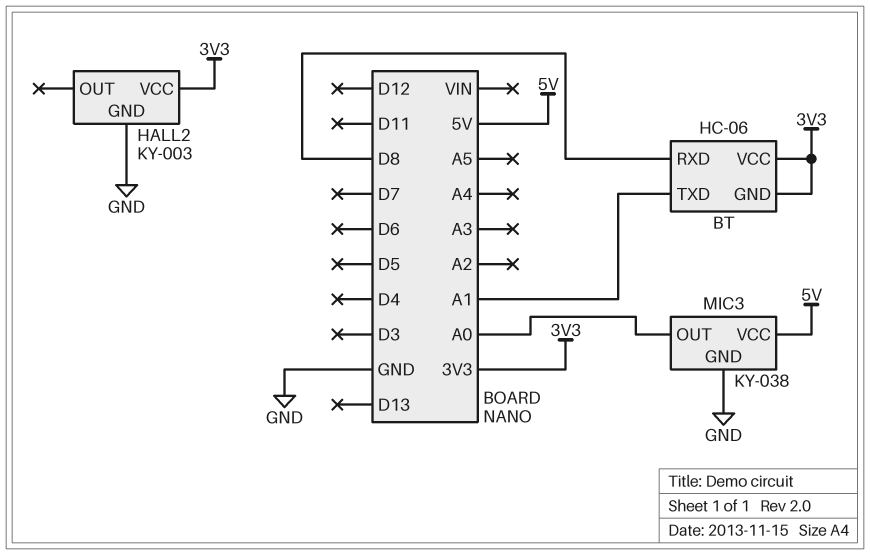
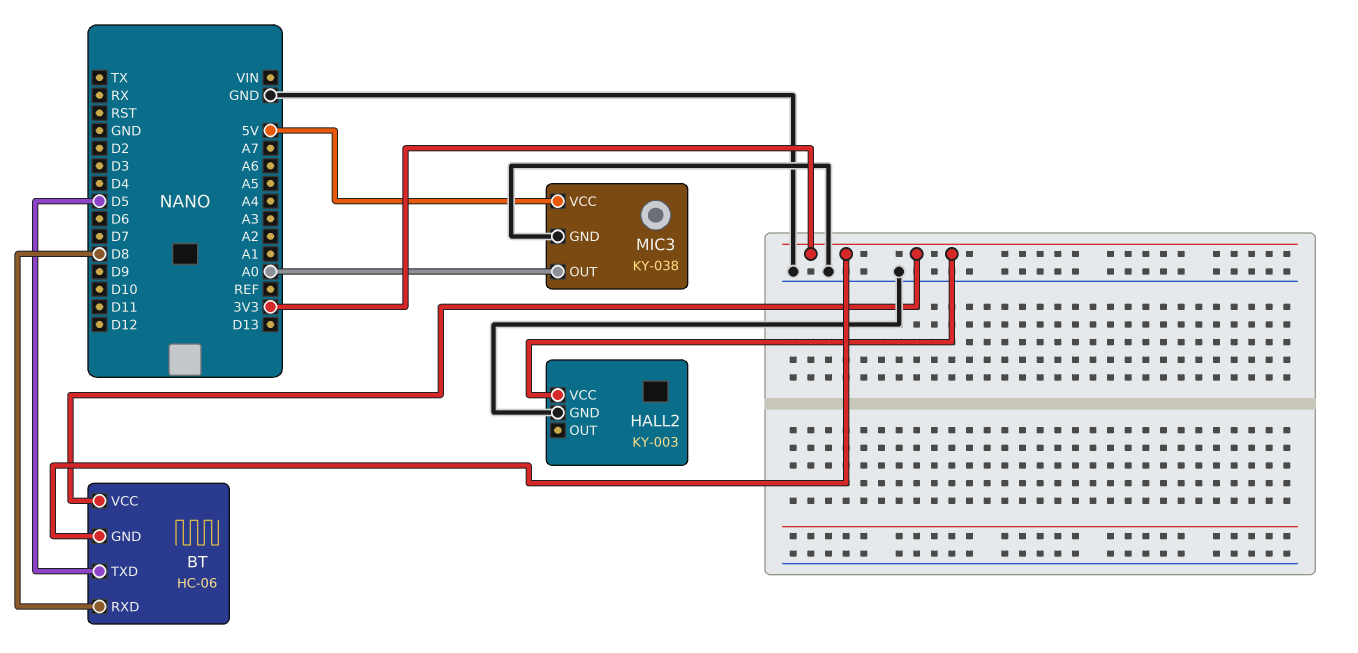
BT pin TXD: A1 -> D5

